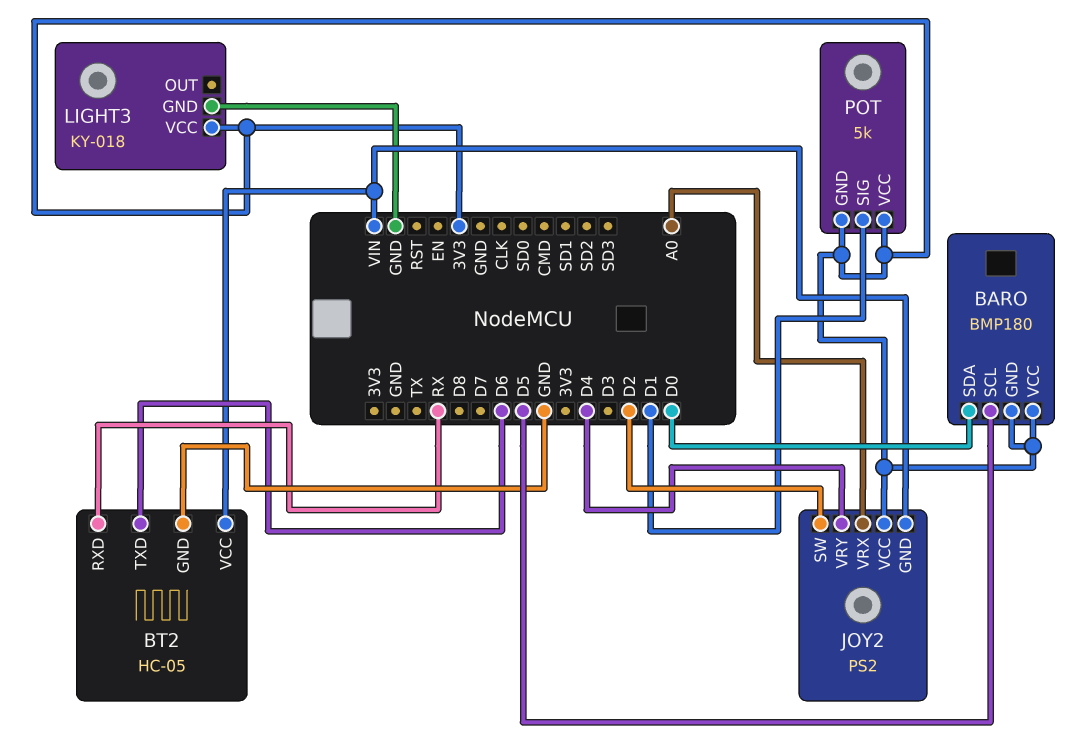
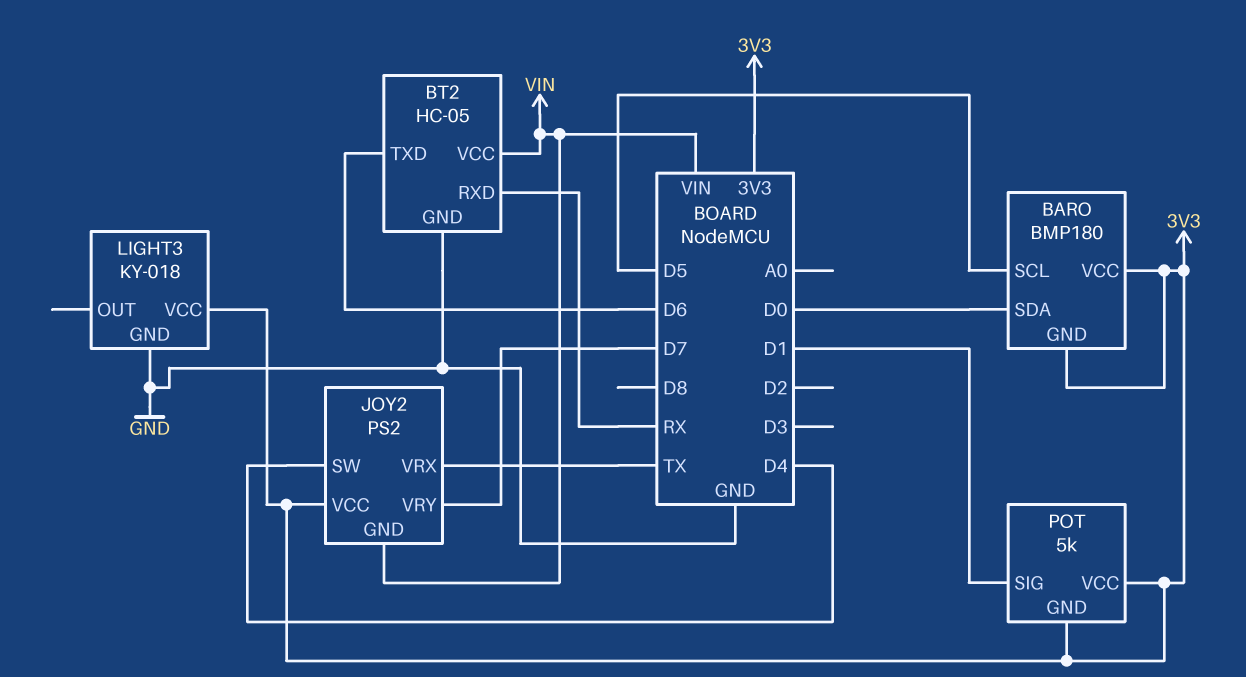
JOY2 pin SW: D2 -> D4
JOY2 pin VRX: A0 -> TX
JOY2 pin VRY: D4 -> D7

